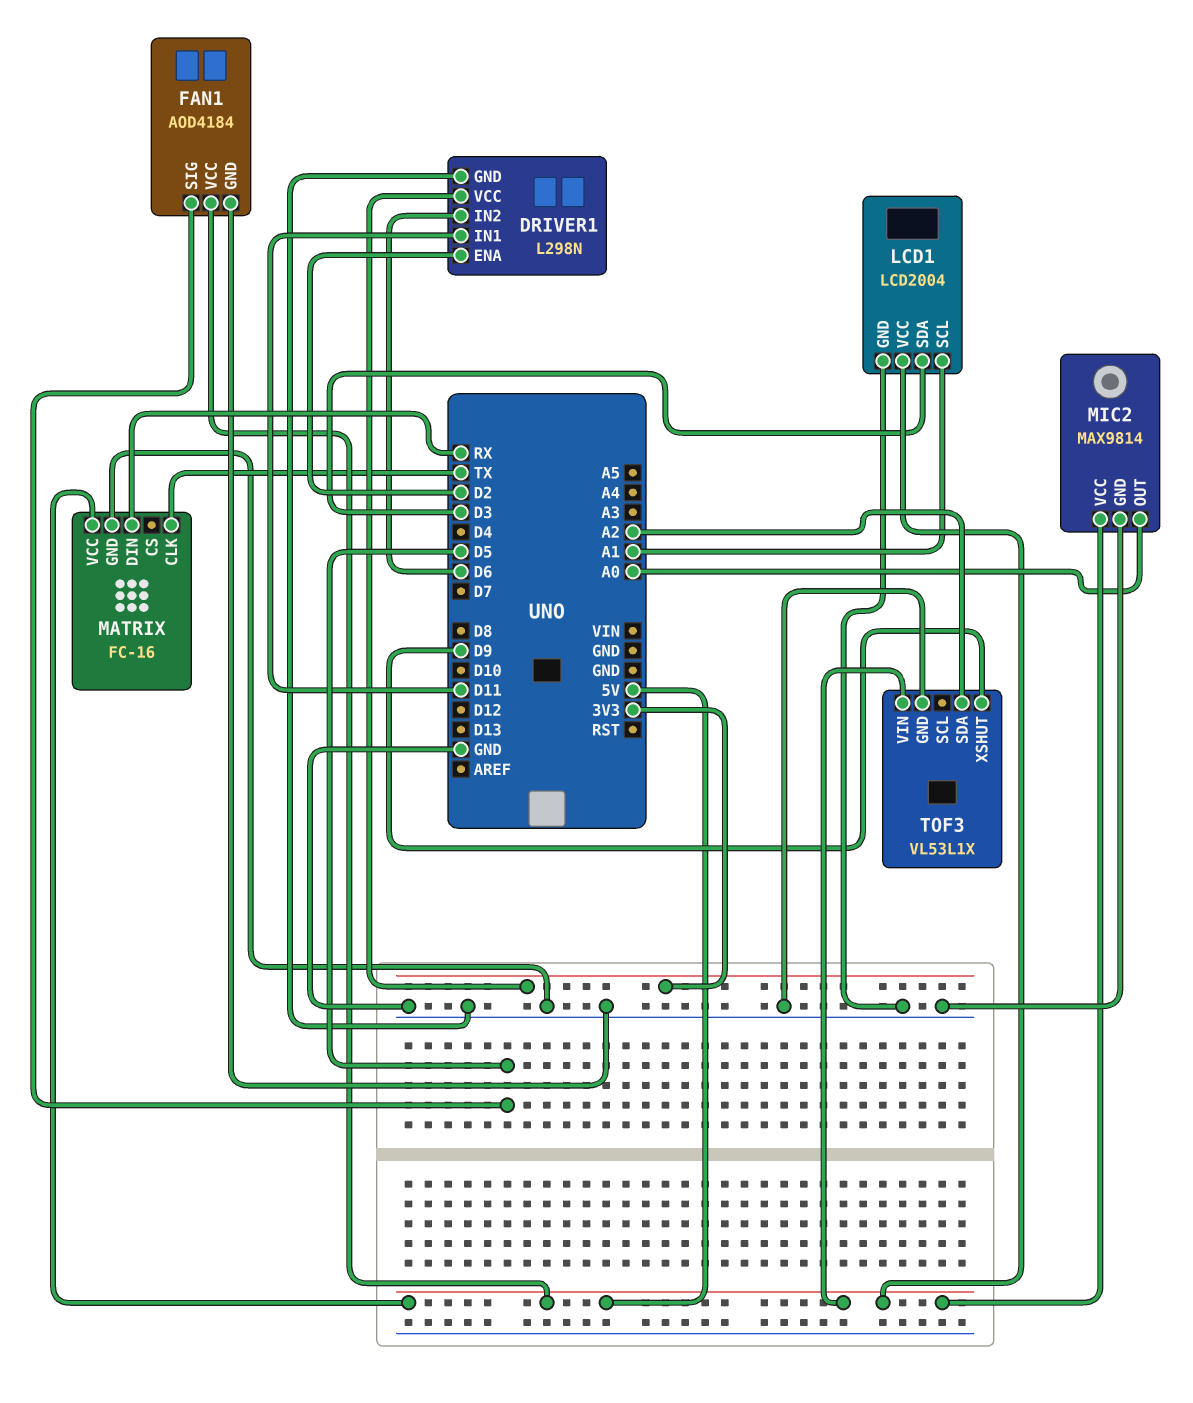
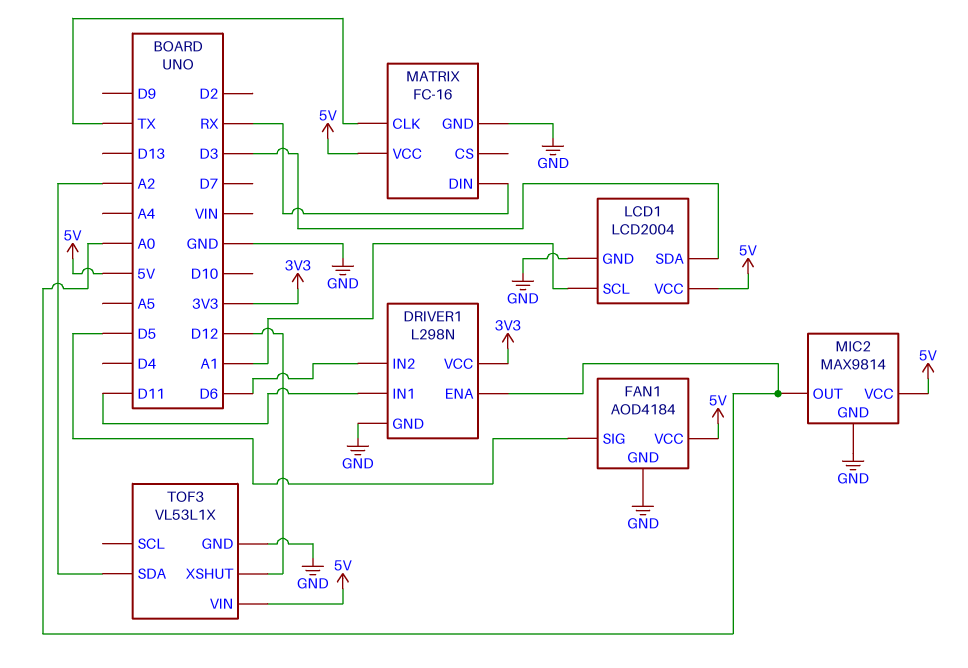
DRIVER1 pin ENA: D2 -> A0
TOF3 pin XSHUT: D9 -> D12

